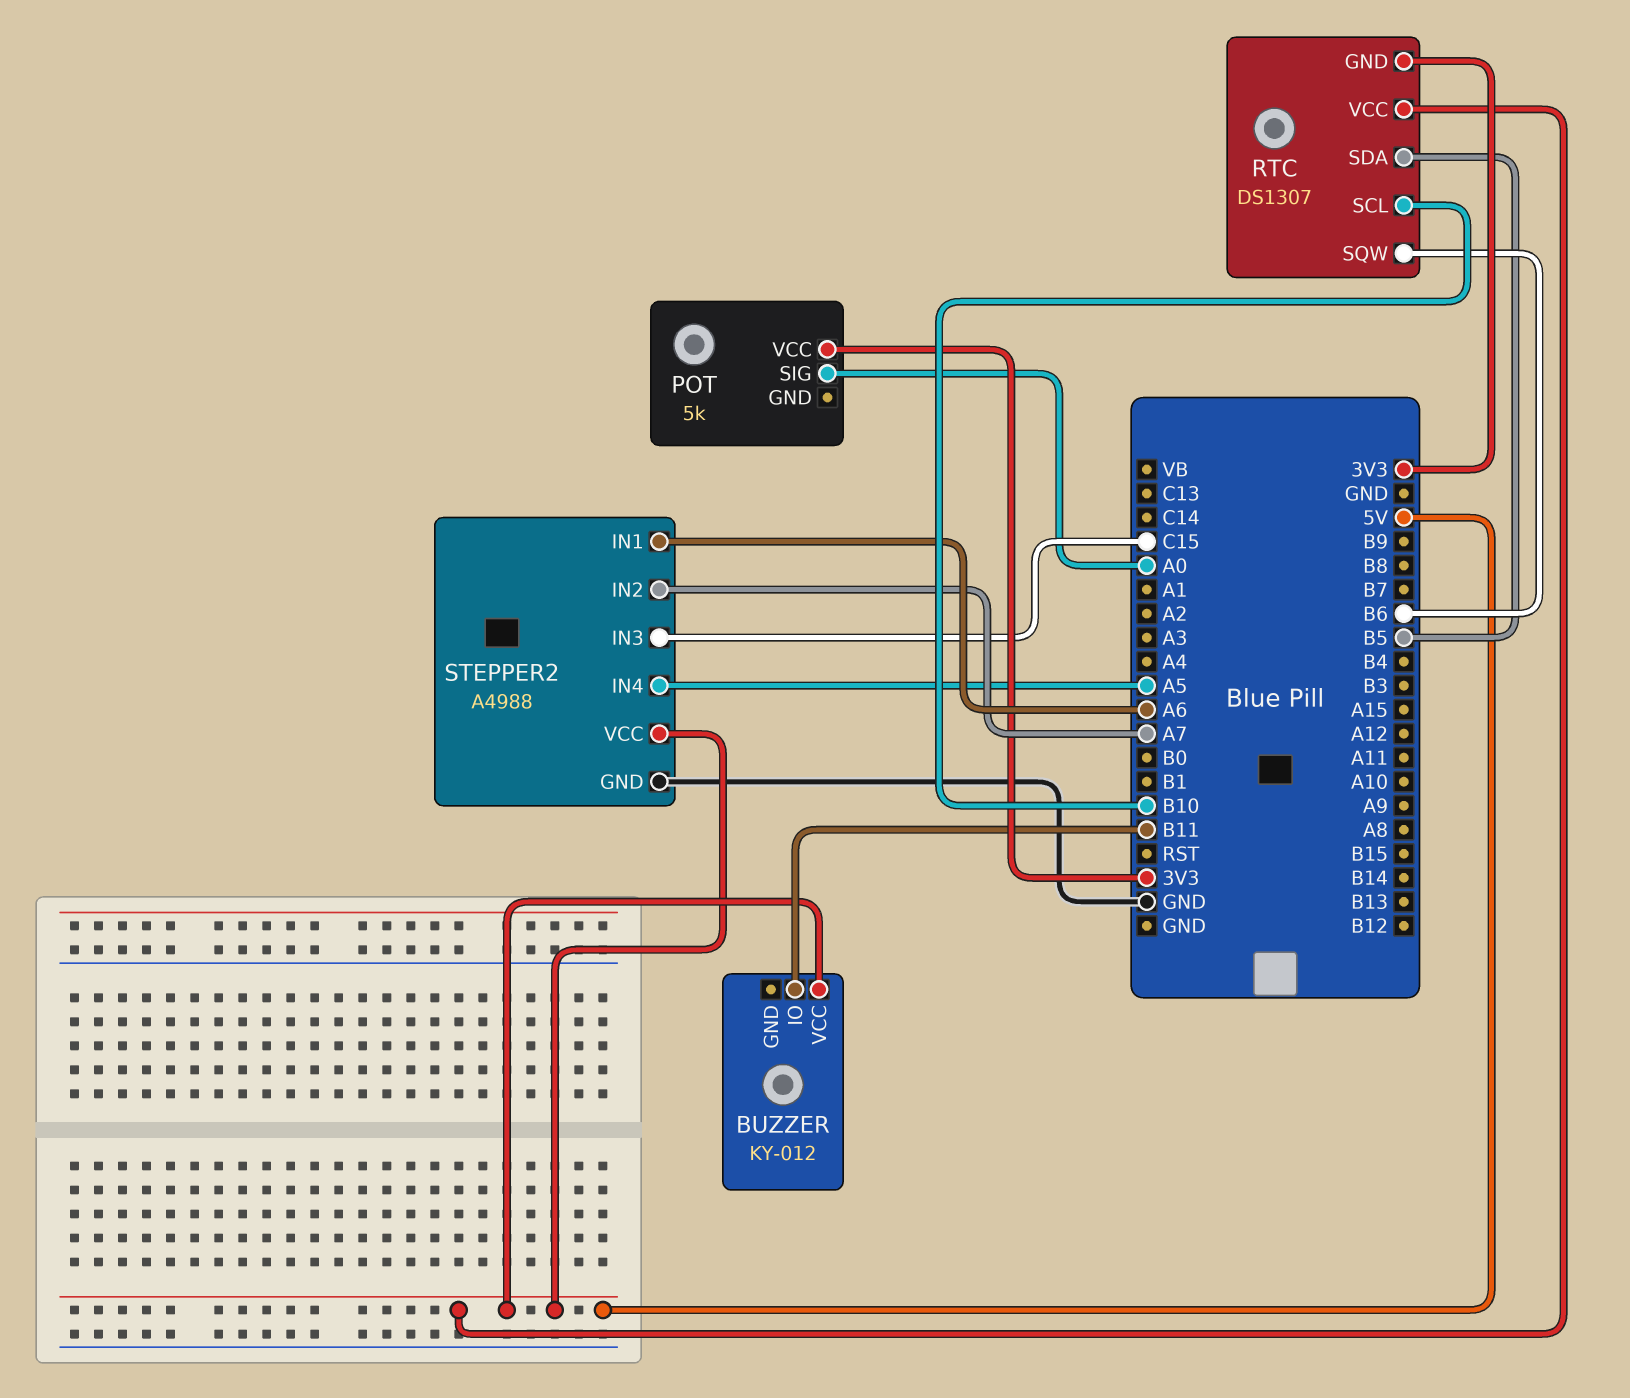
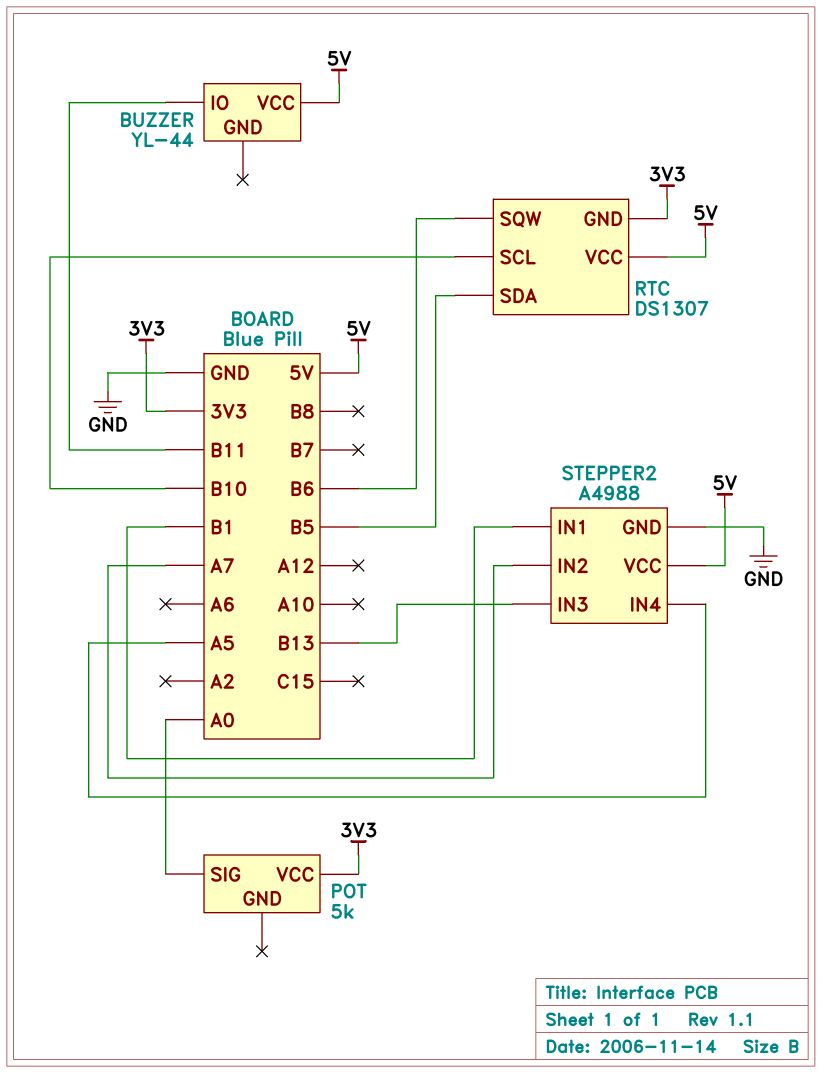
BUZZER: KY-012 -> YL-44
STEPPER2 pin IN1: A6 -> B1
STEPPER2 pin IN3: C15 -> B13

